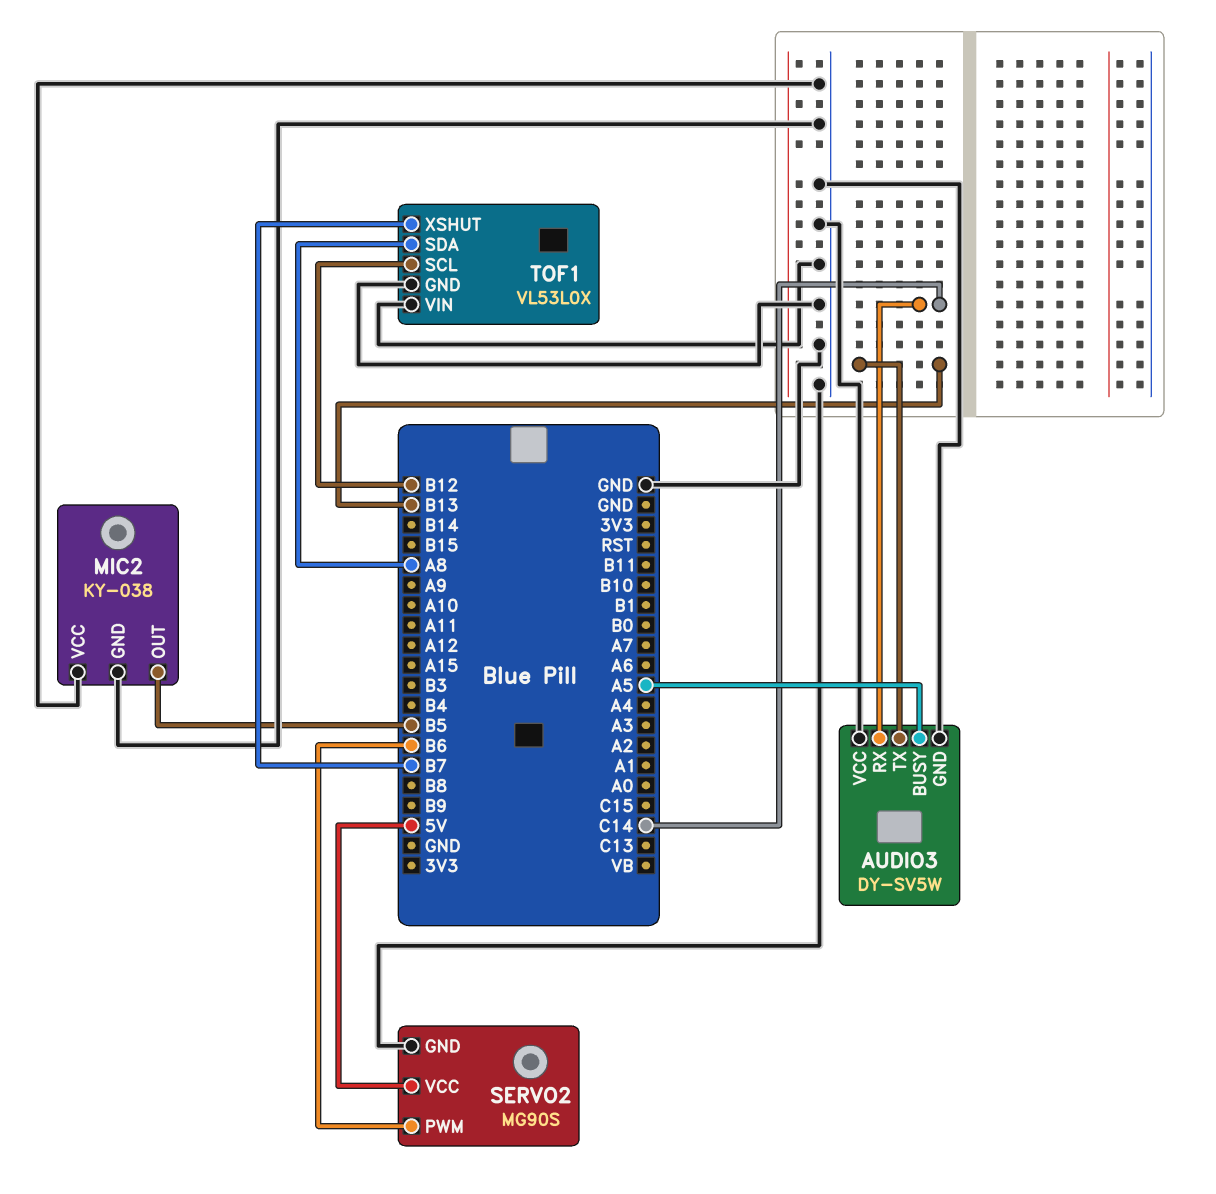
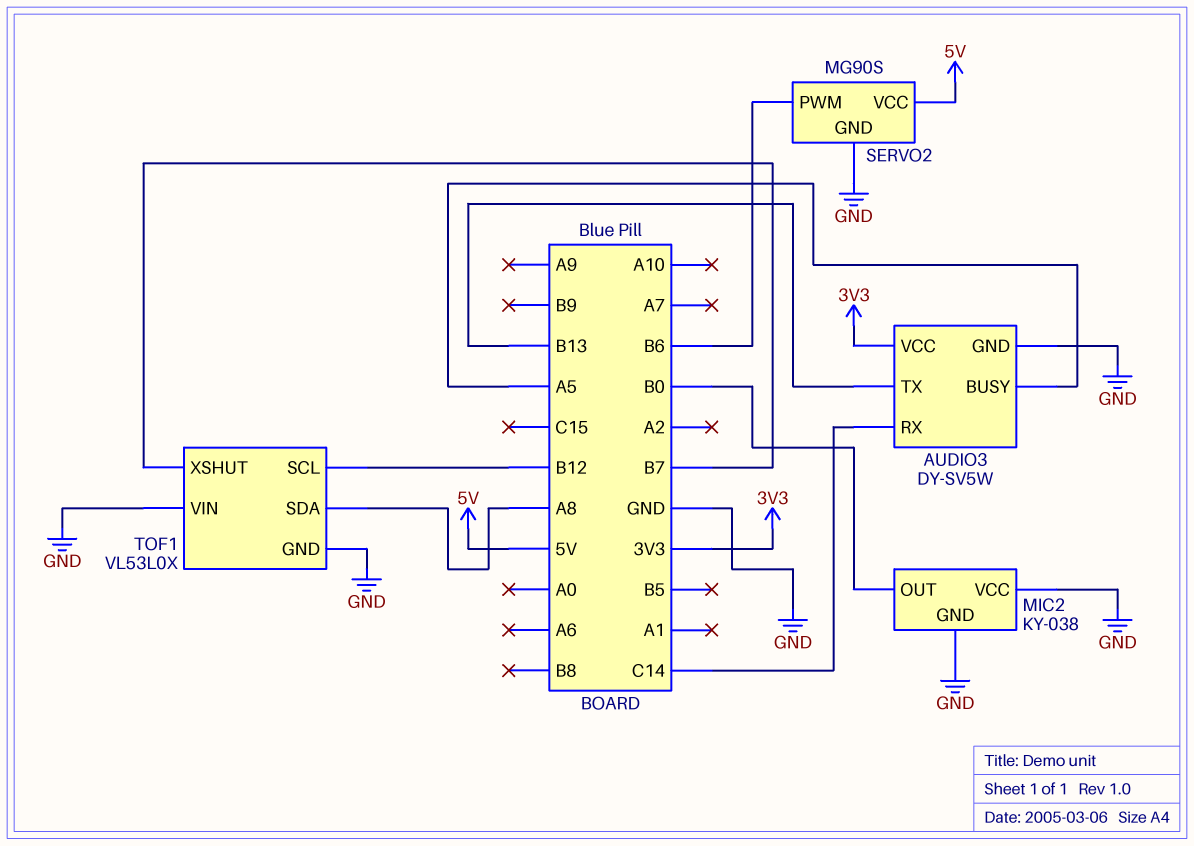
AUDIO3 pin VCC: GND -> 3V3
MIC2 pin OUT: B5 -> B0

